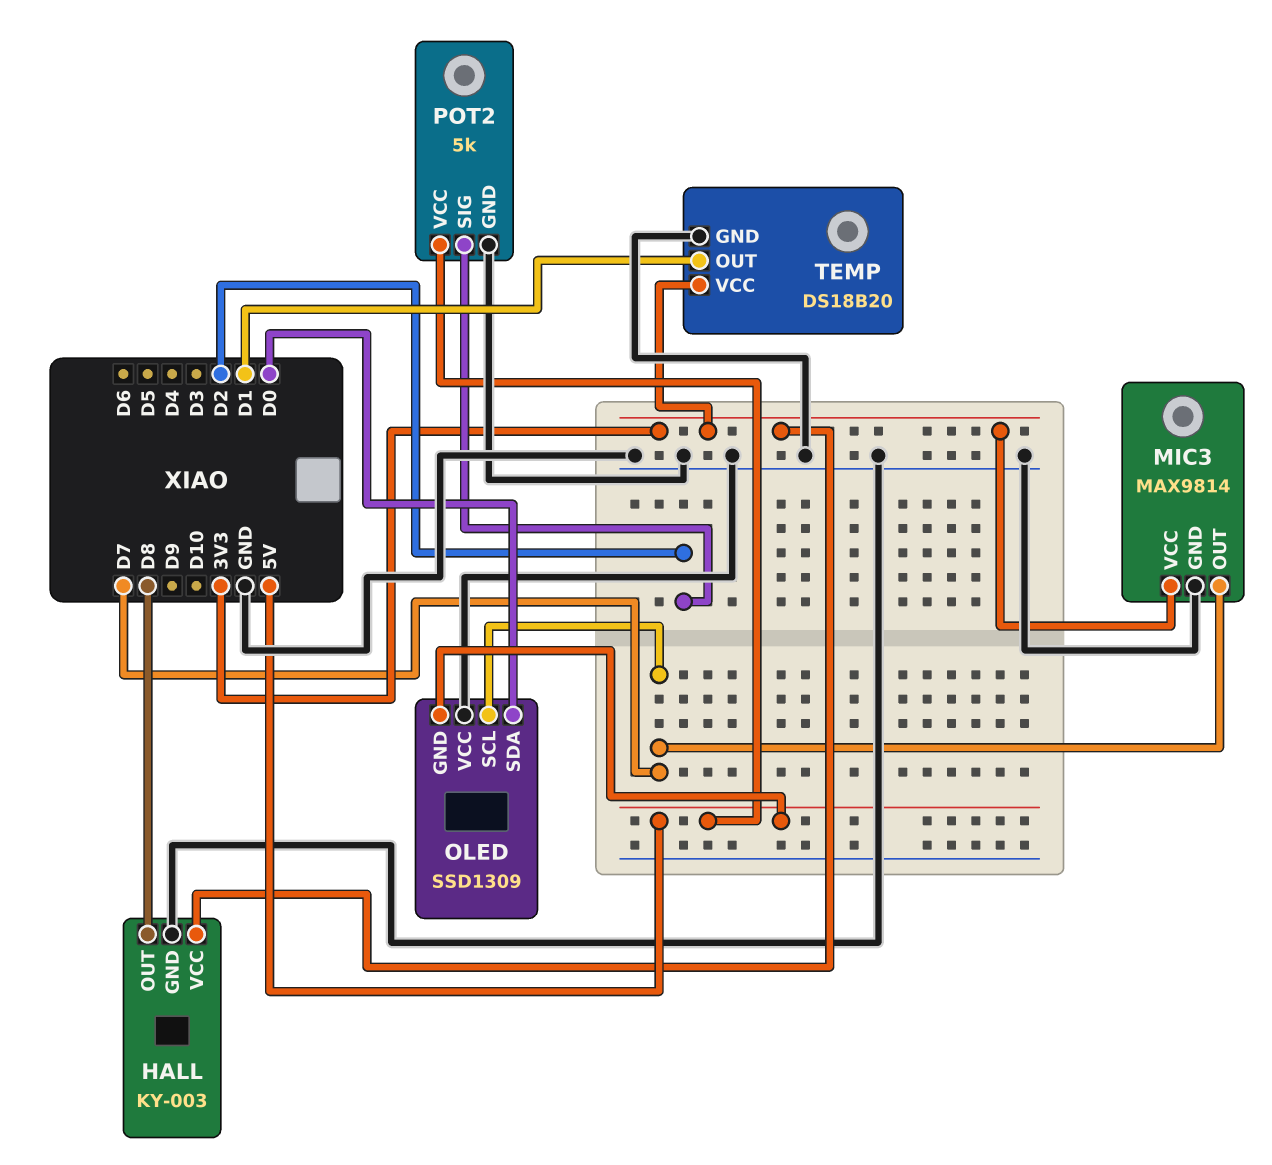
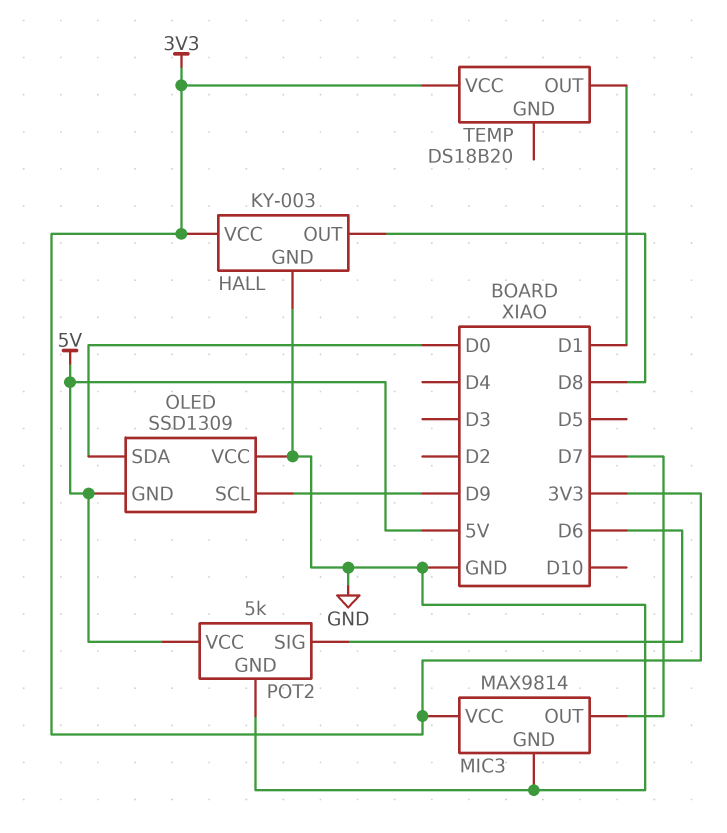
OLED pin SCL: D7 -> D9
POT2 pin SIG: D2 -> D6
TEMP pin GND: GND -> none

